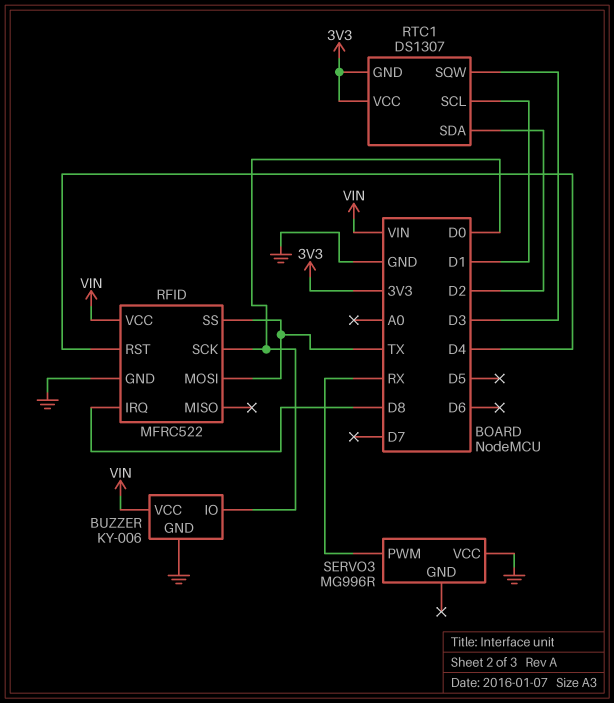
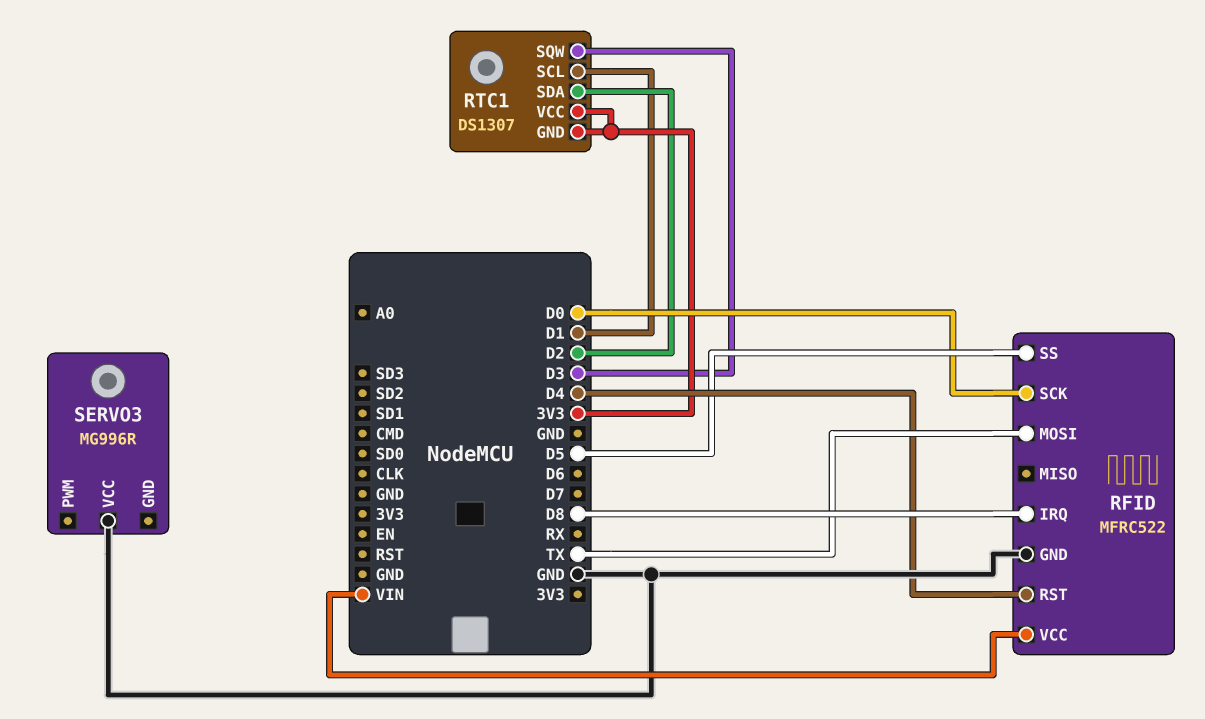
BUZZER: KY-006 -> none
BUZZER pin GND: GND -> none
BUZZER pin IO: D0 -> none
BUZZER pin VCC: VIN -> none
RFID pin SS: TX -> D5
SERVO3 pin PWM: RX -> none

